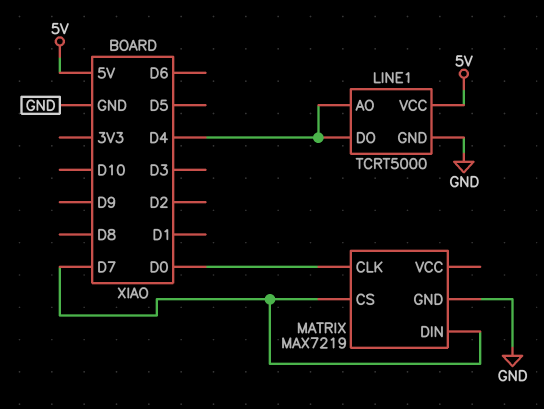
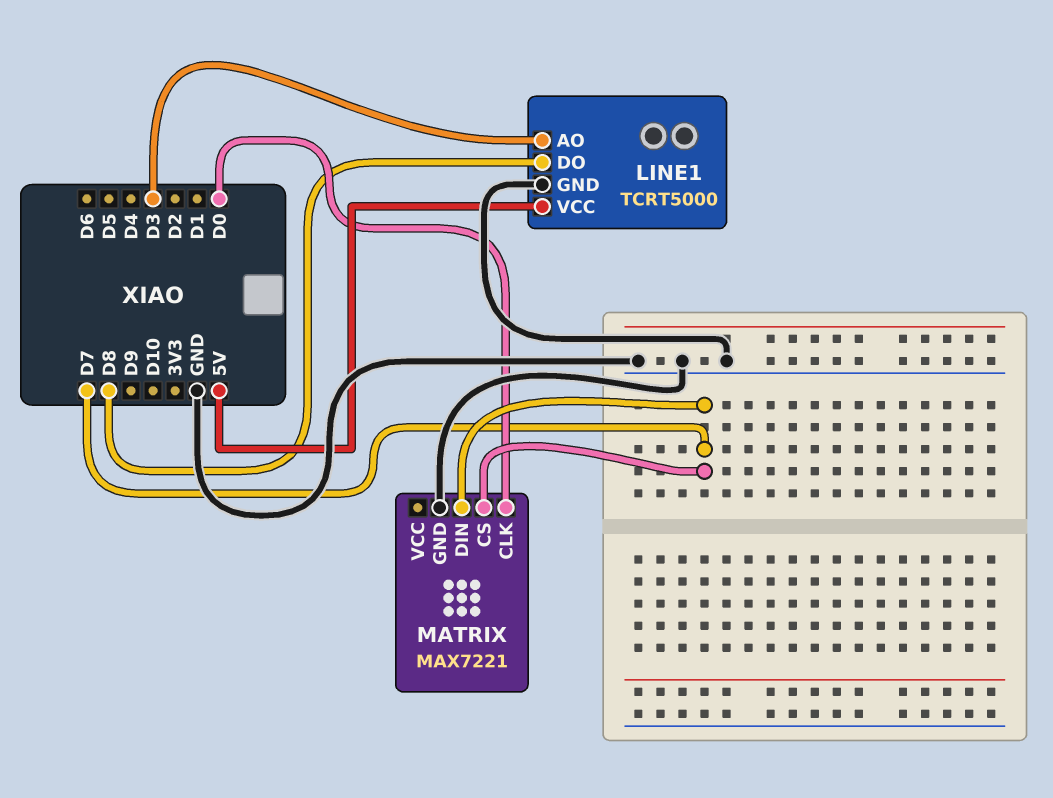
LINE1 pin AO: D4 -> D3
LINE1 pin DO: D4 -> D8
MATRIX: MAX7219 -> MAX7221

